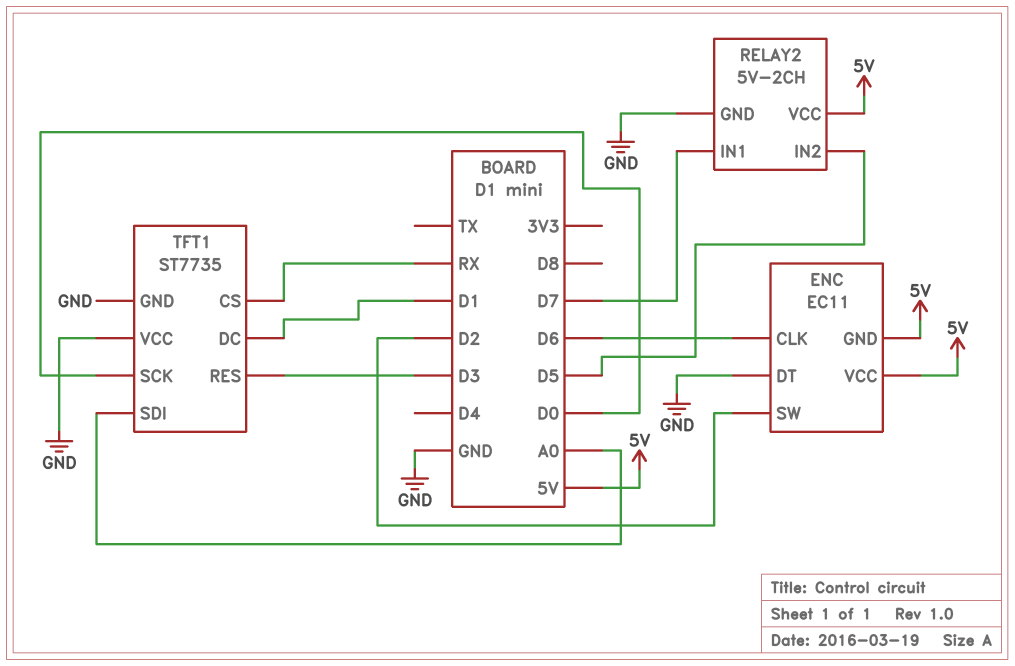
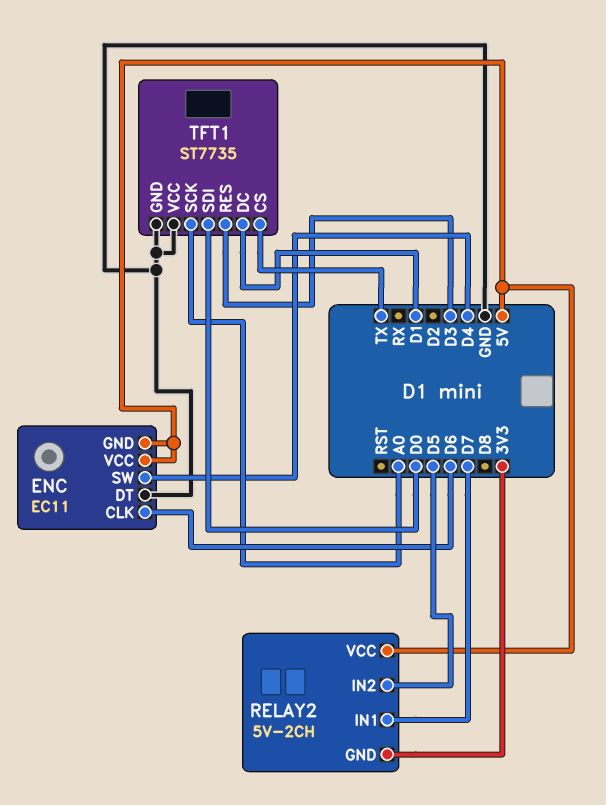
ENC pin SW: D2 -> D4
RELAY2 pin GND: GND -> 3V3
TFT1 pin CS: RX -> TX
TFT1 pin SCK: D0 -> A0
TFT1 pin SDI: A0 -> D0

